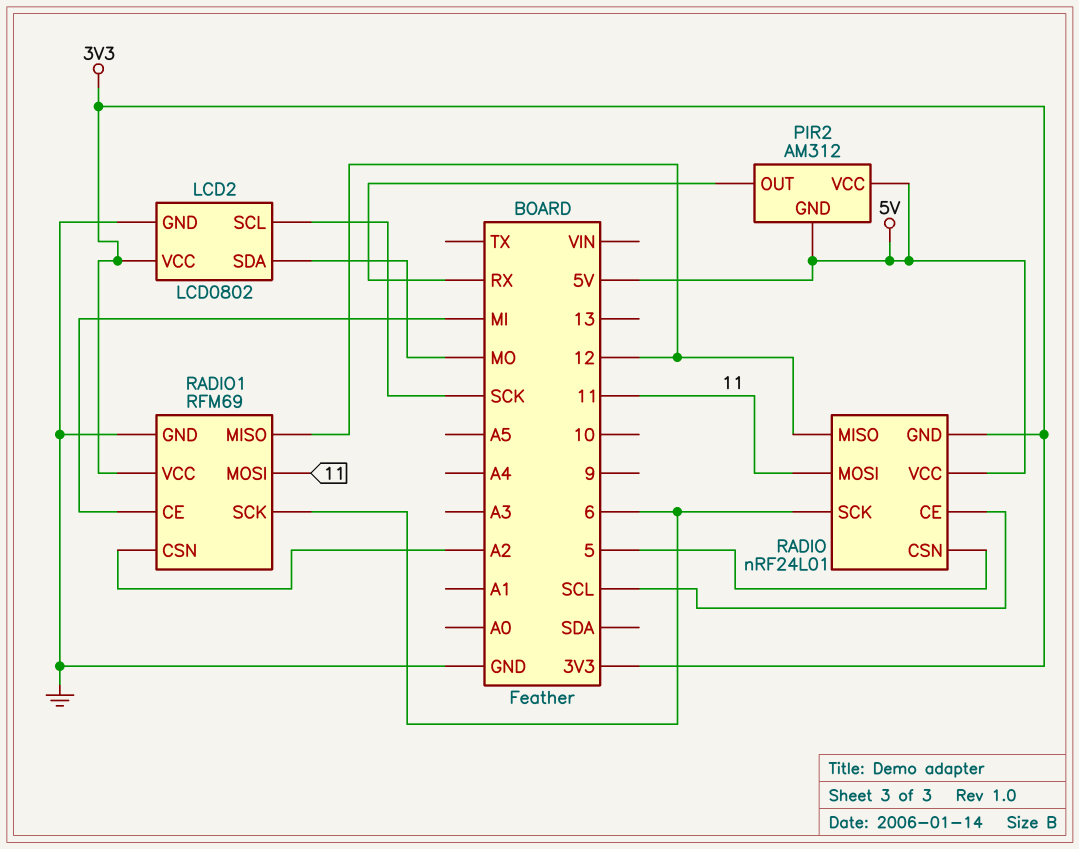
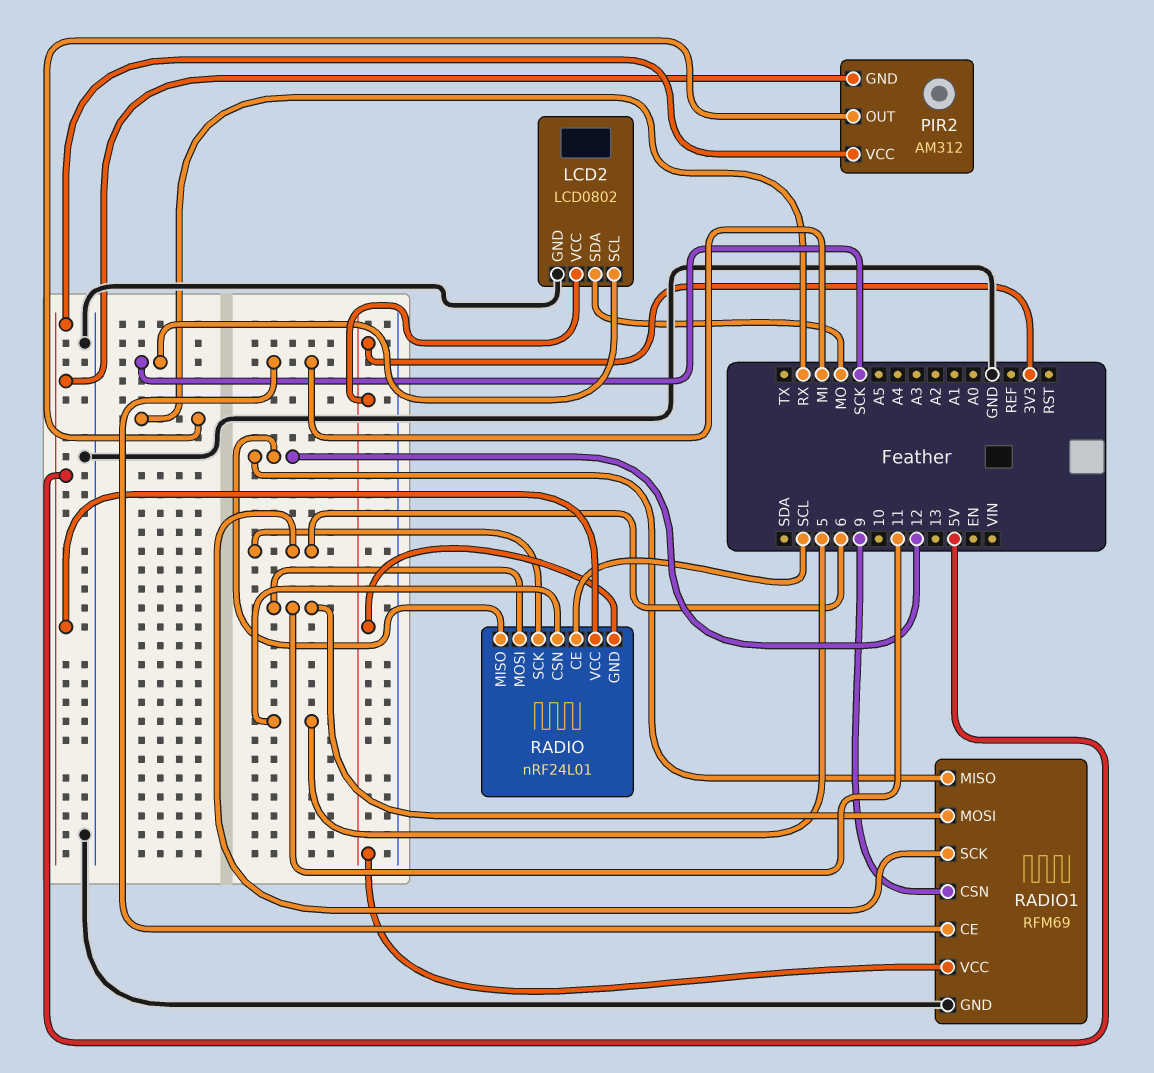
RADIO1 pin CSN: A2 -> 9

